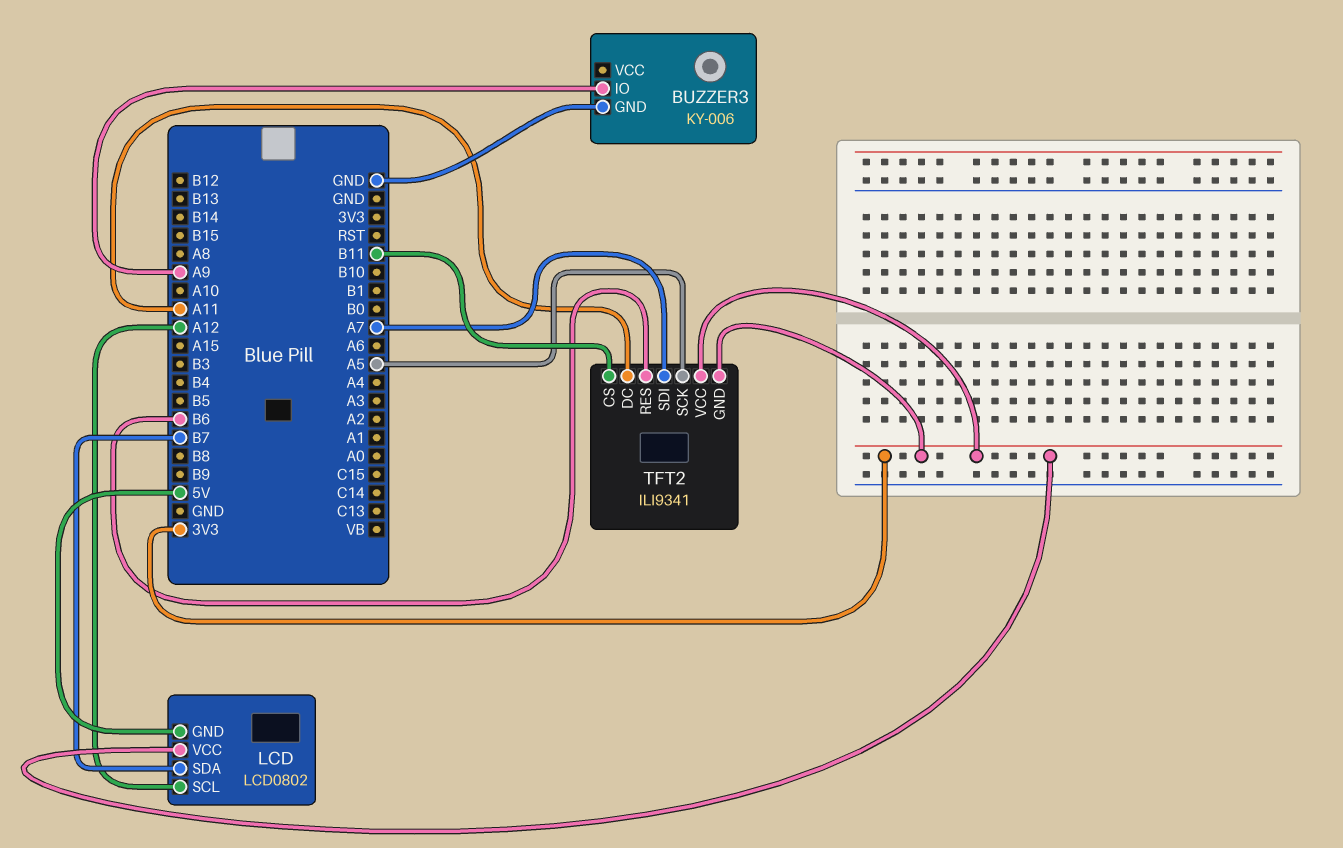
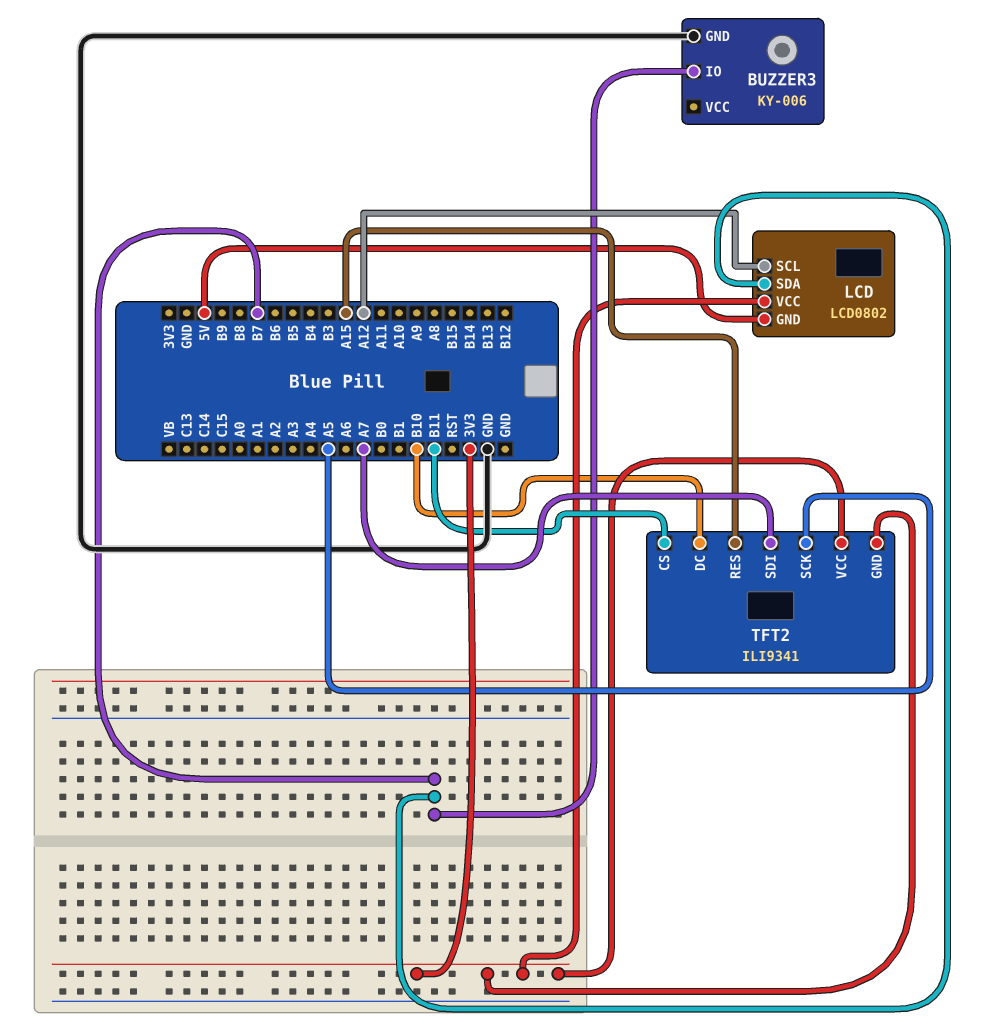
BUZZER3 pin IO: A9 -> B7
TFT2 pin DC: A11 -> B10
TFT2 pin RES: B6 -> A15

